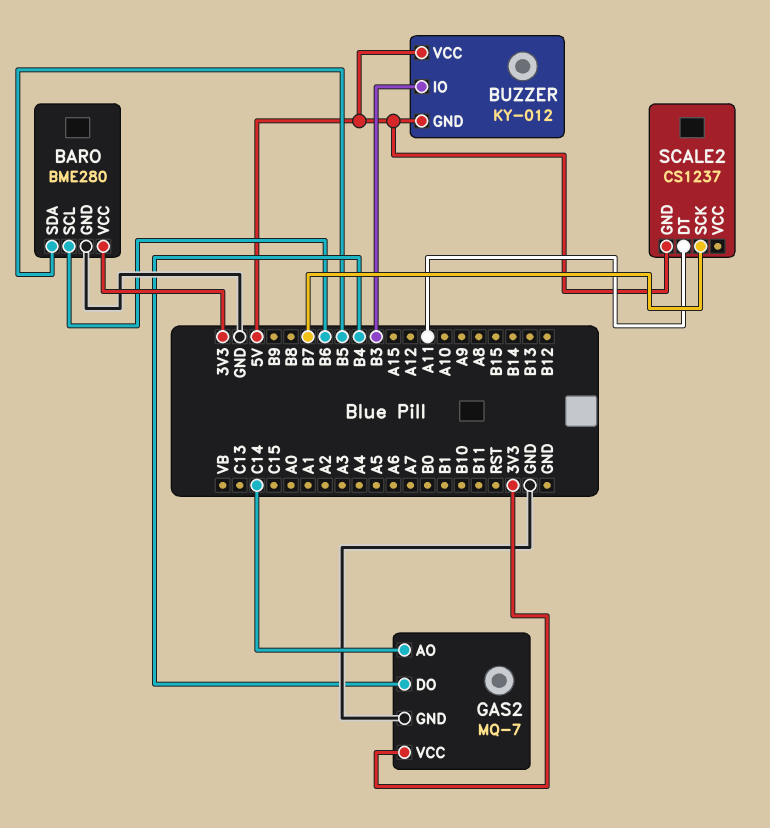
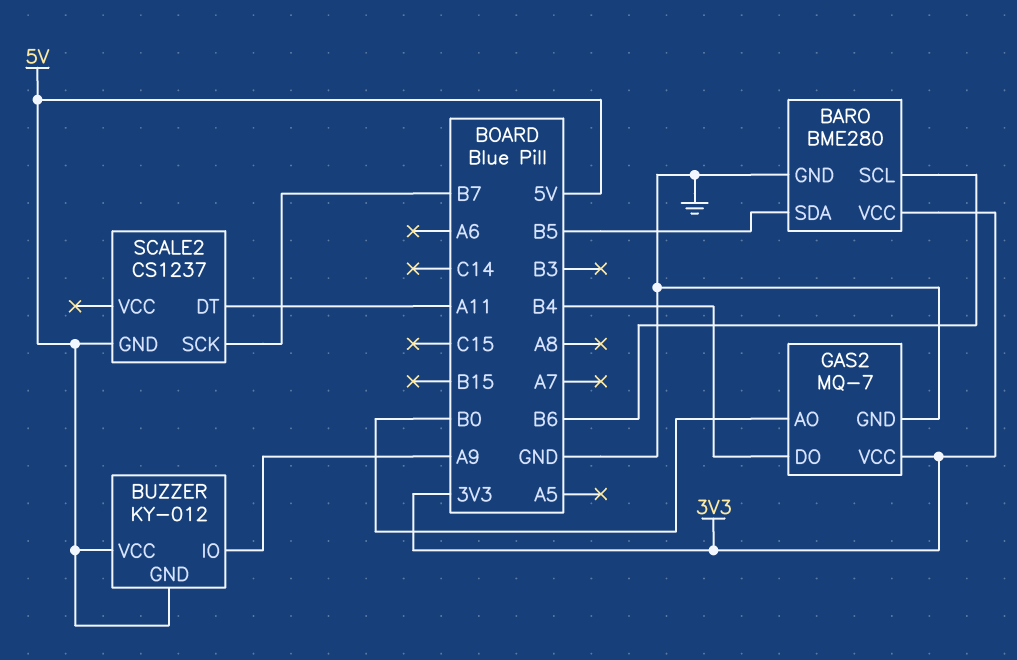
BUZZER pin IO: B3 -> A9
GAS2 pin AO: C14 -> B0

